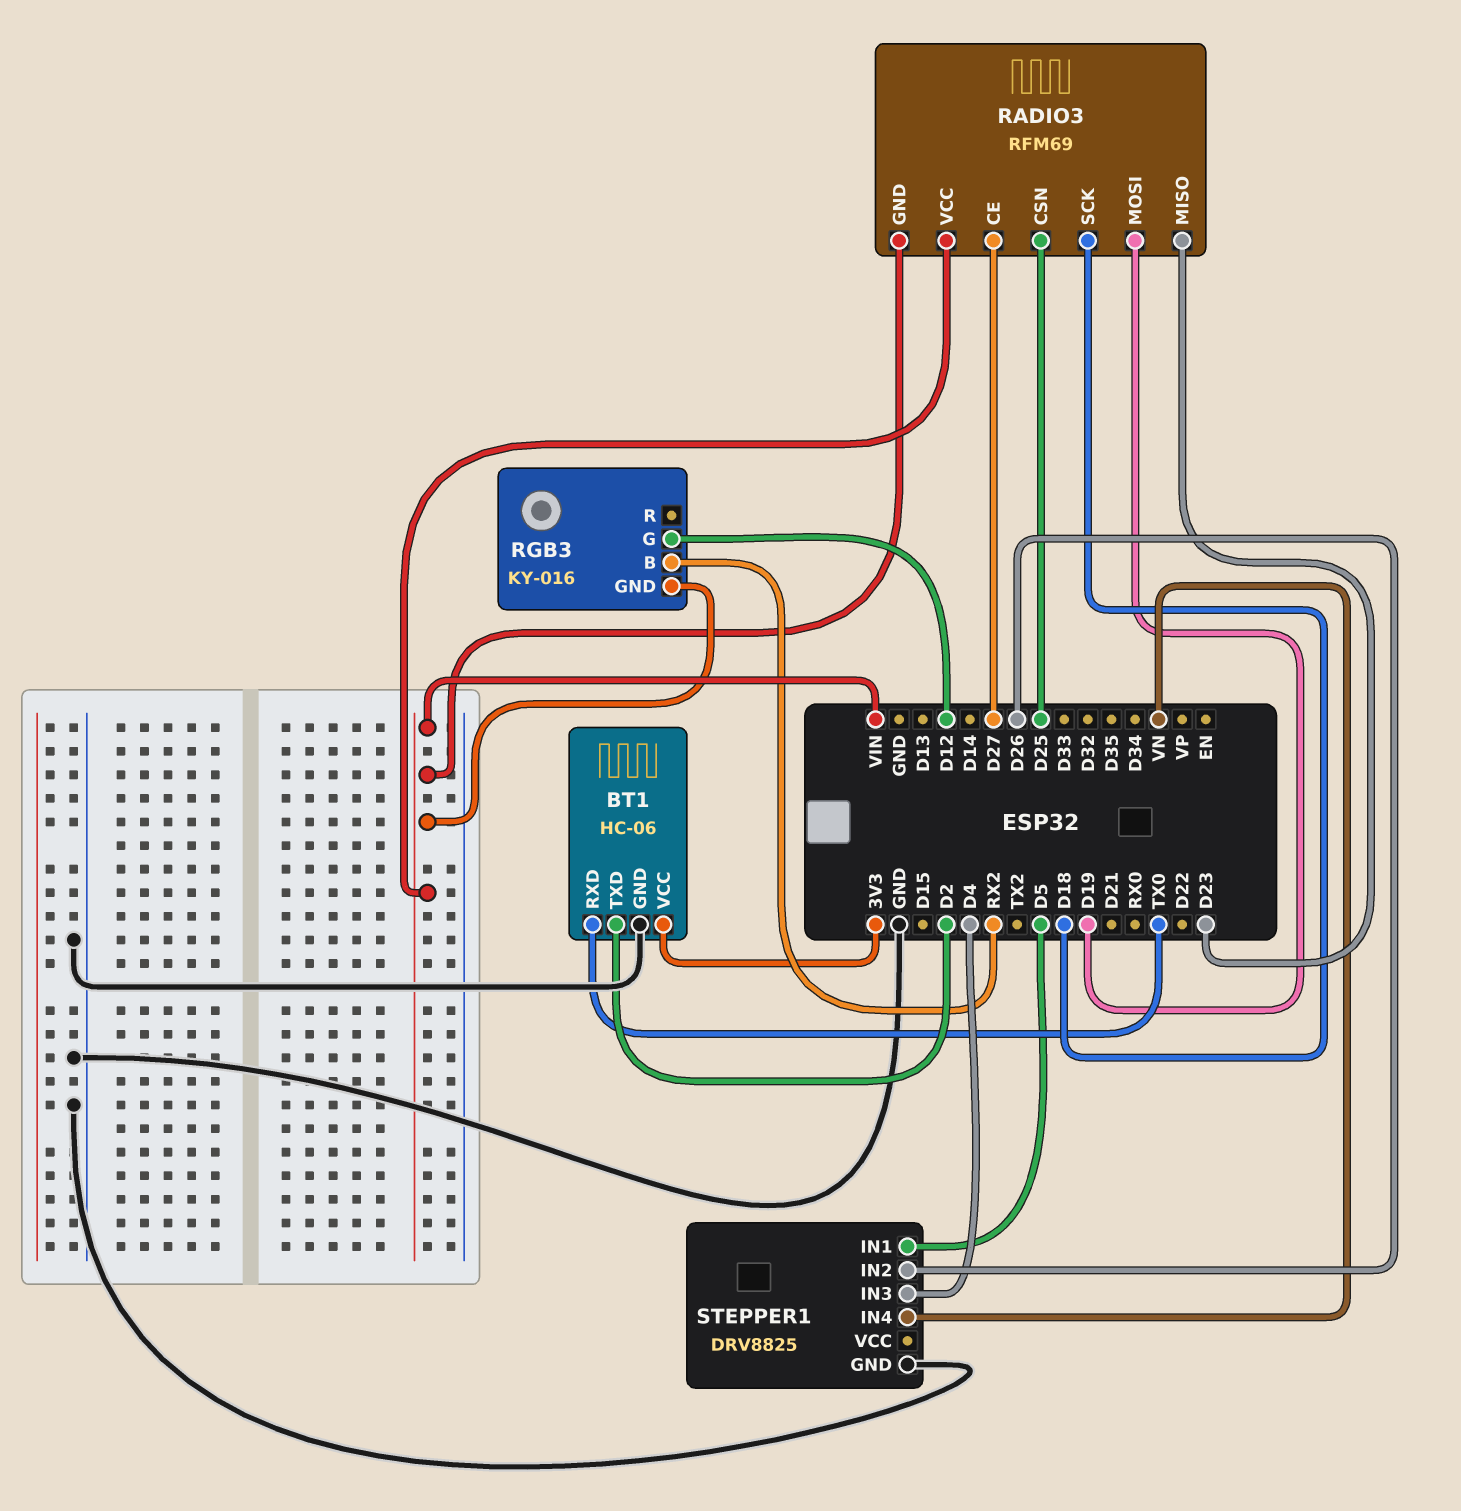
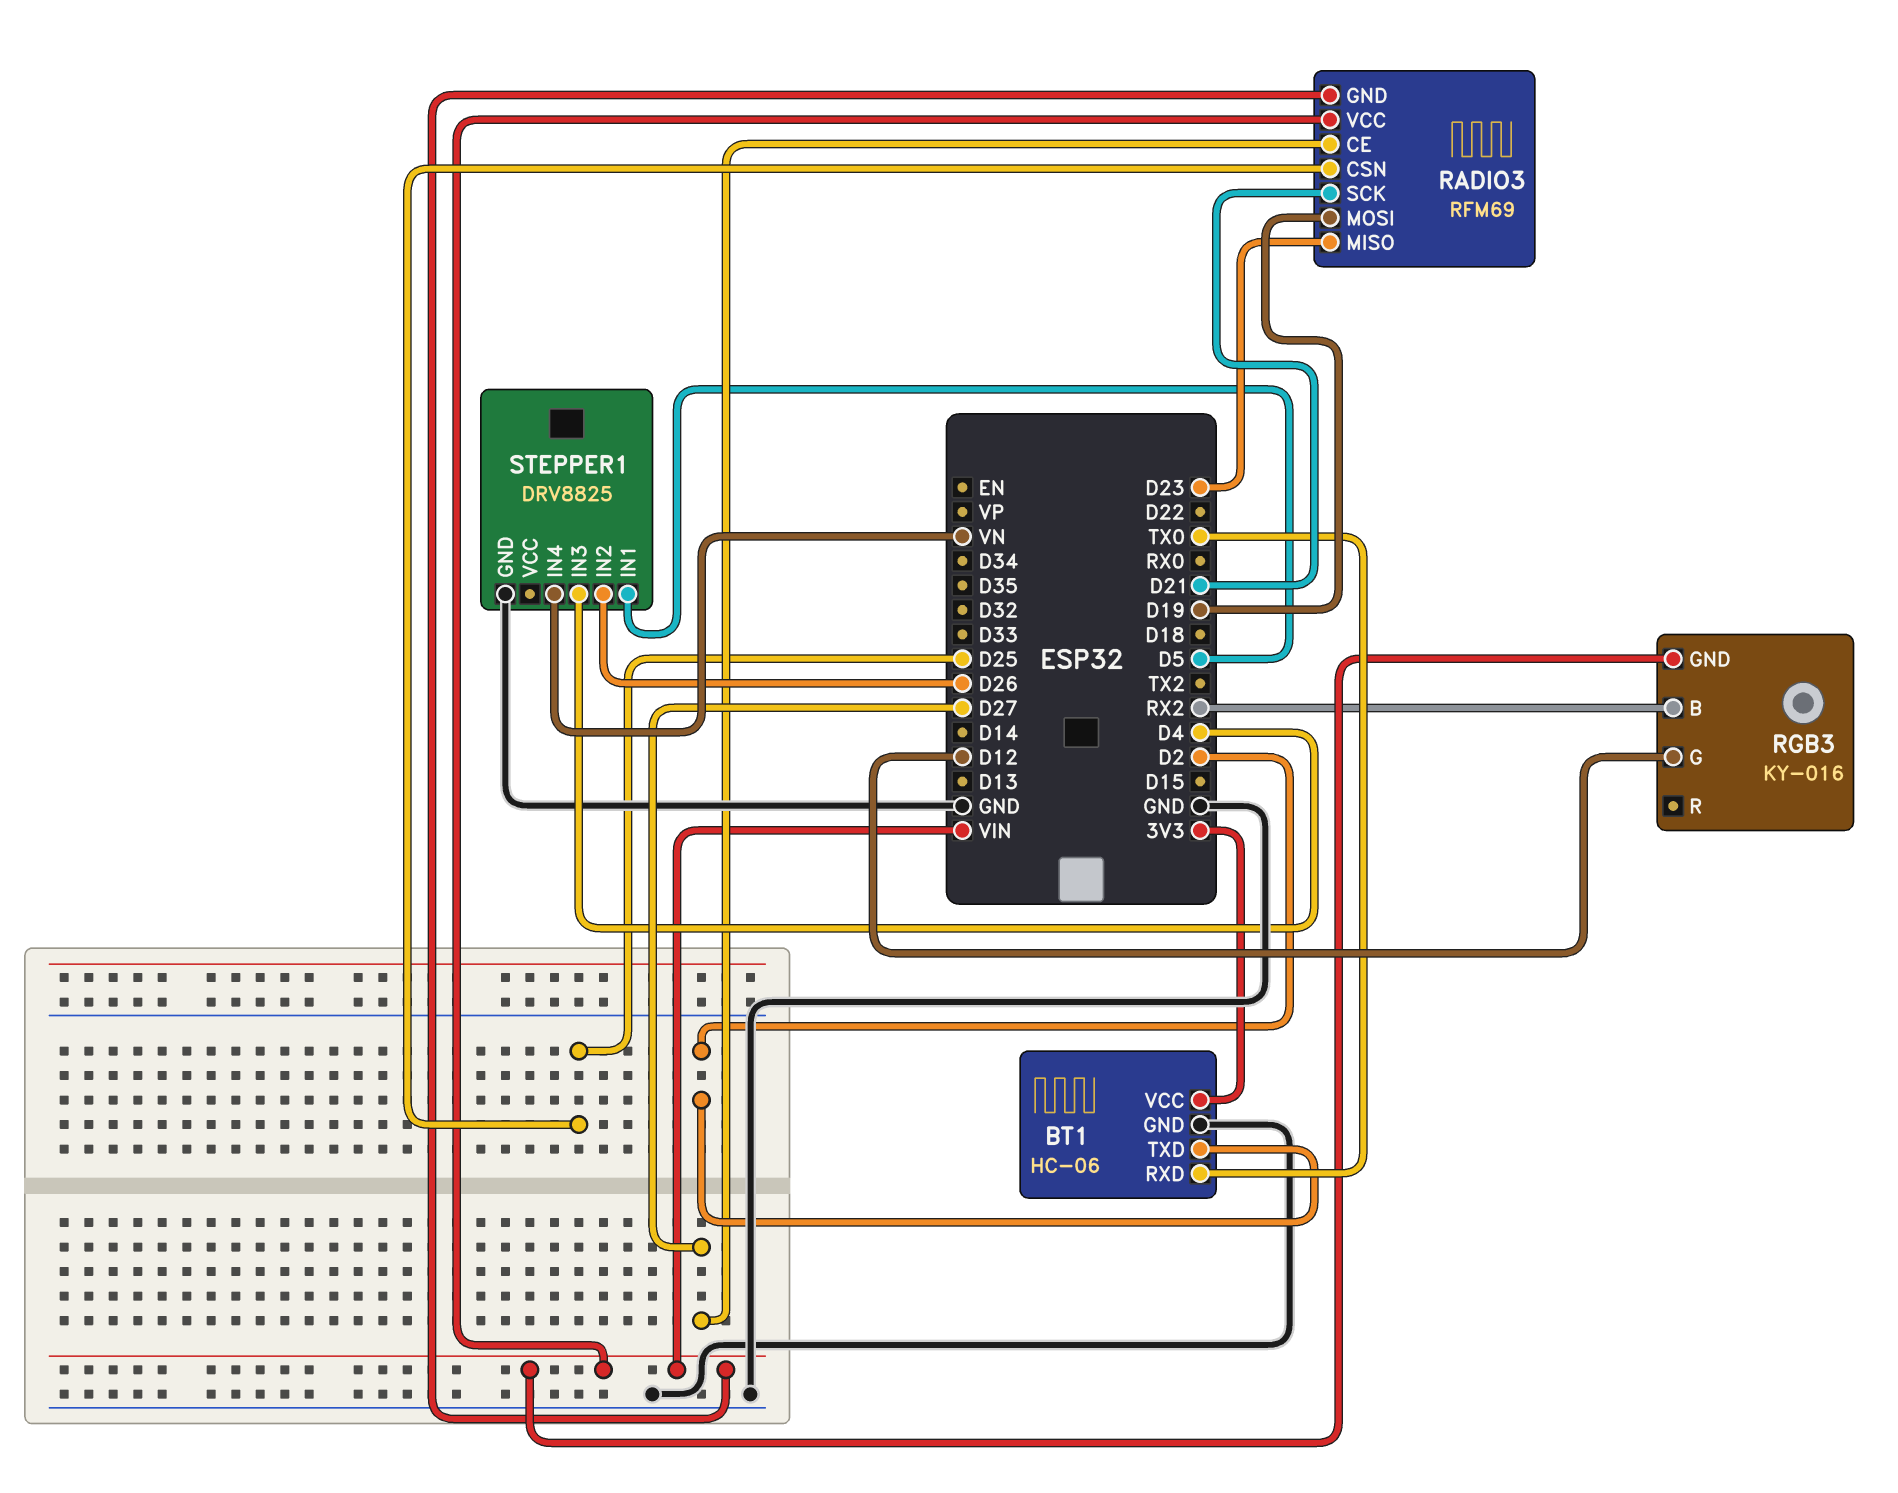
RADIO3 pin SCK: D18 -> D21

